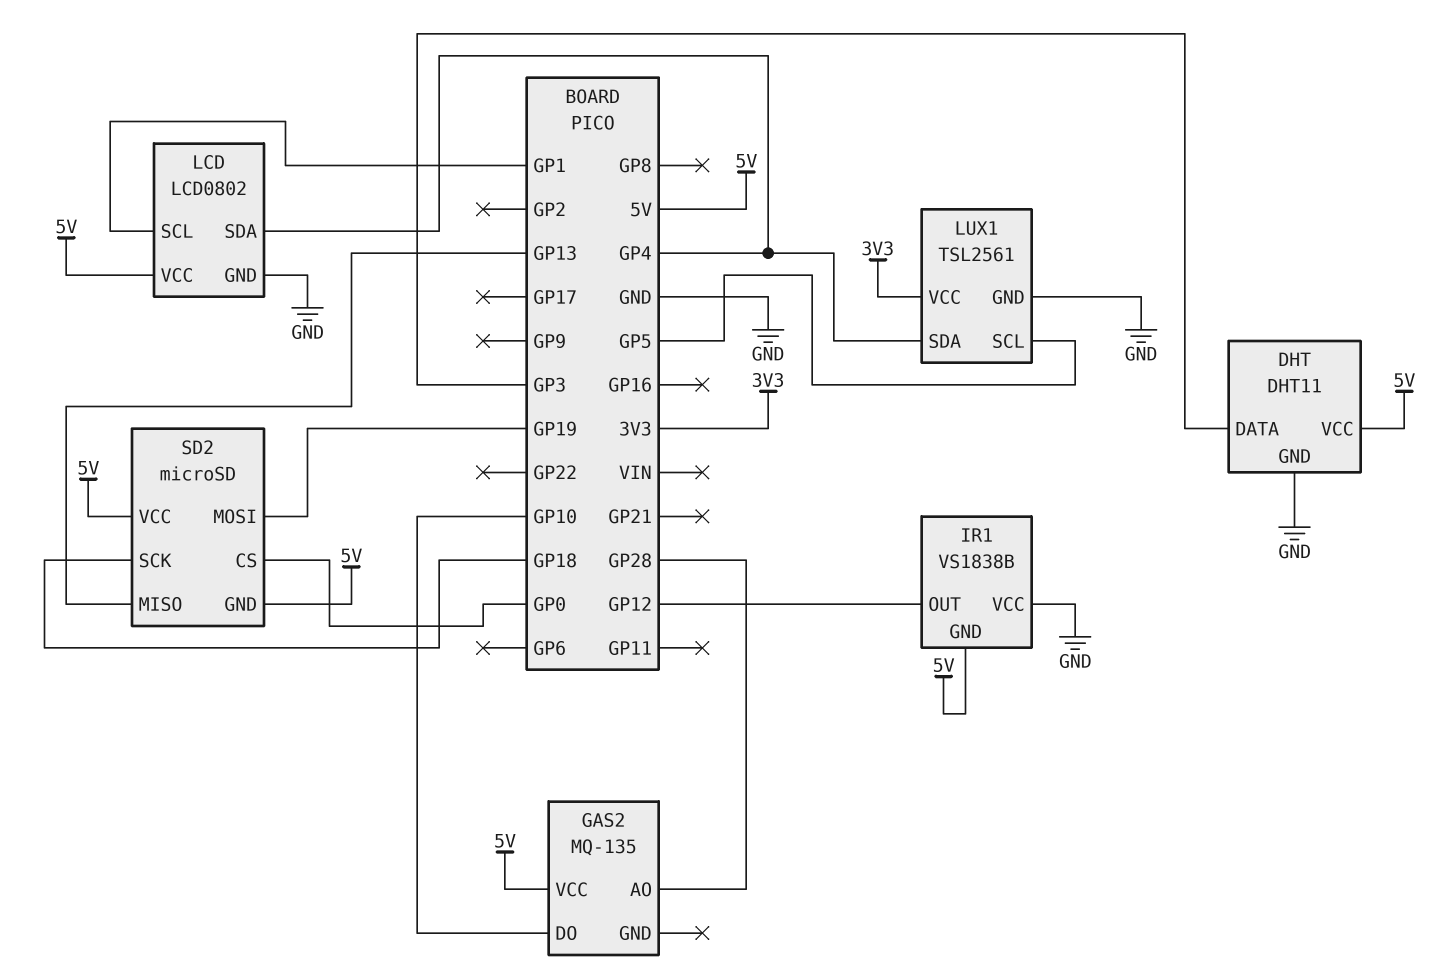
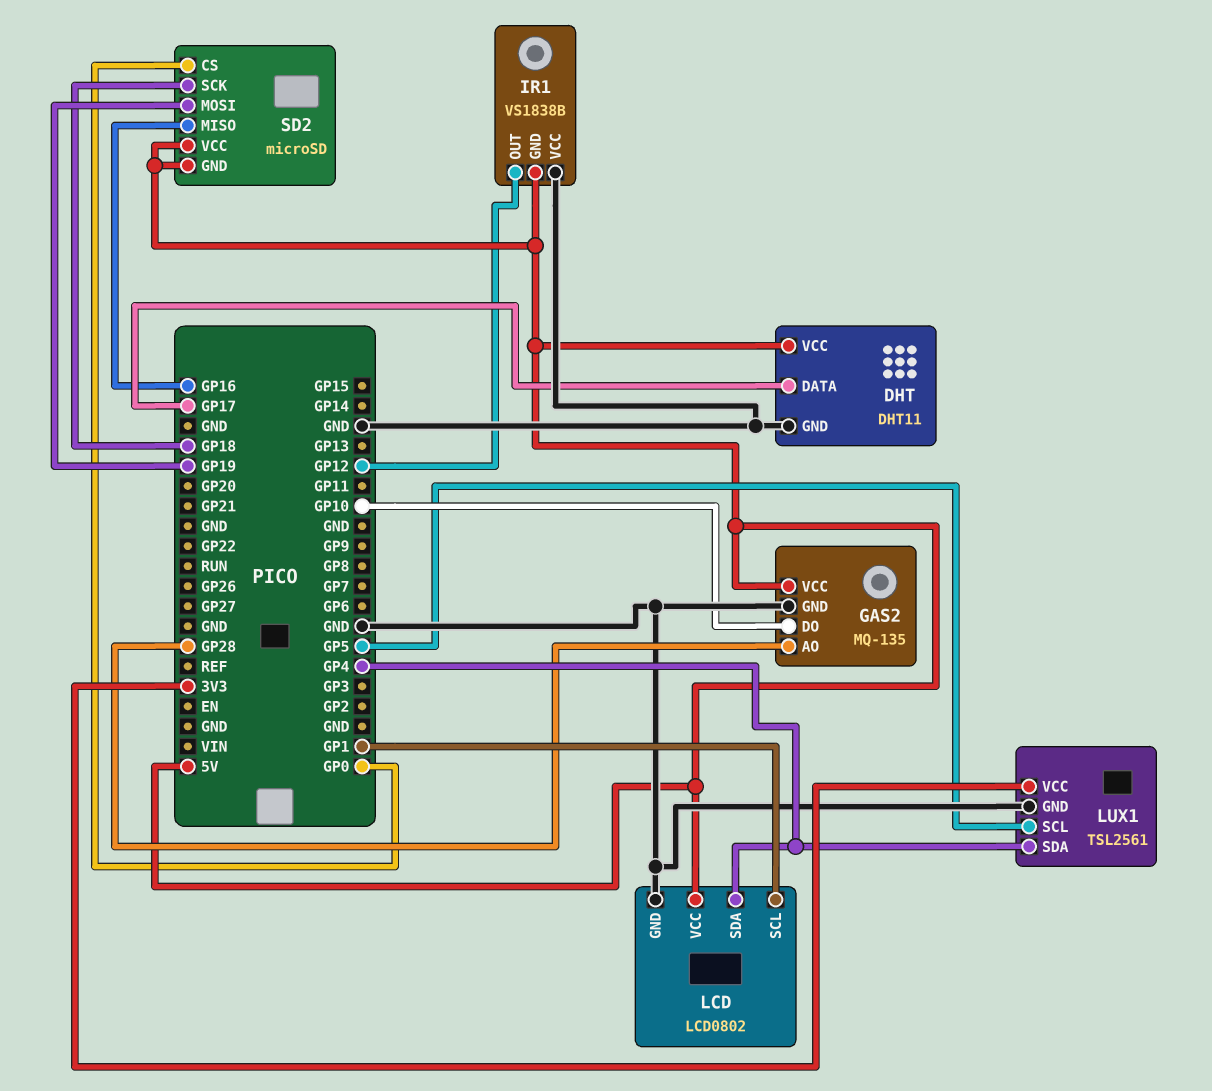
DHT pin DATA: GP3 -> GP17
GAS2 pin GND: none -> GND
SD2 pin MISO: GP13 -> GP16

